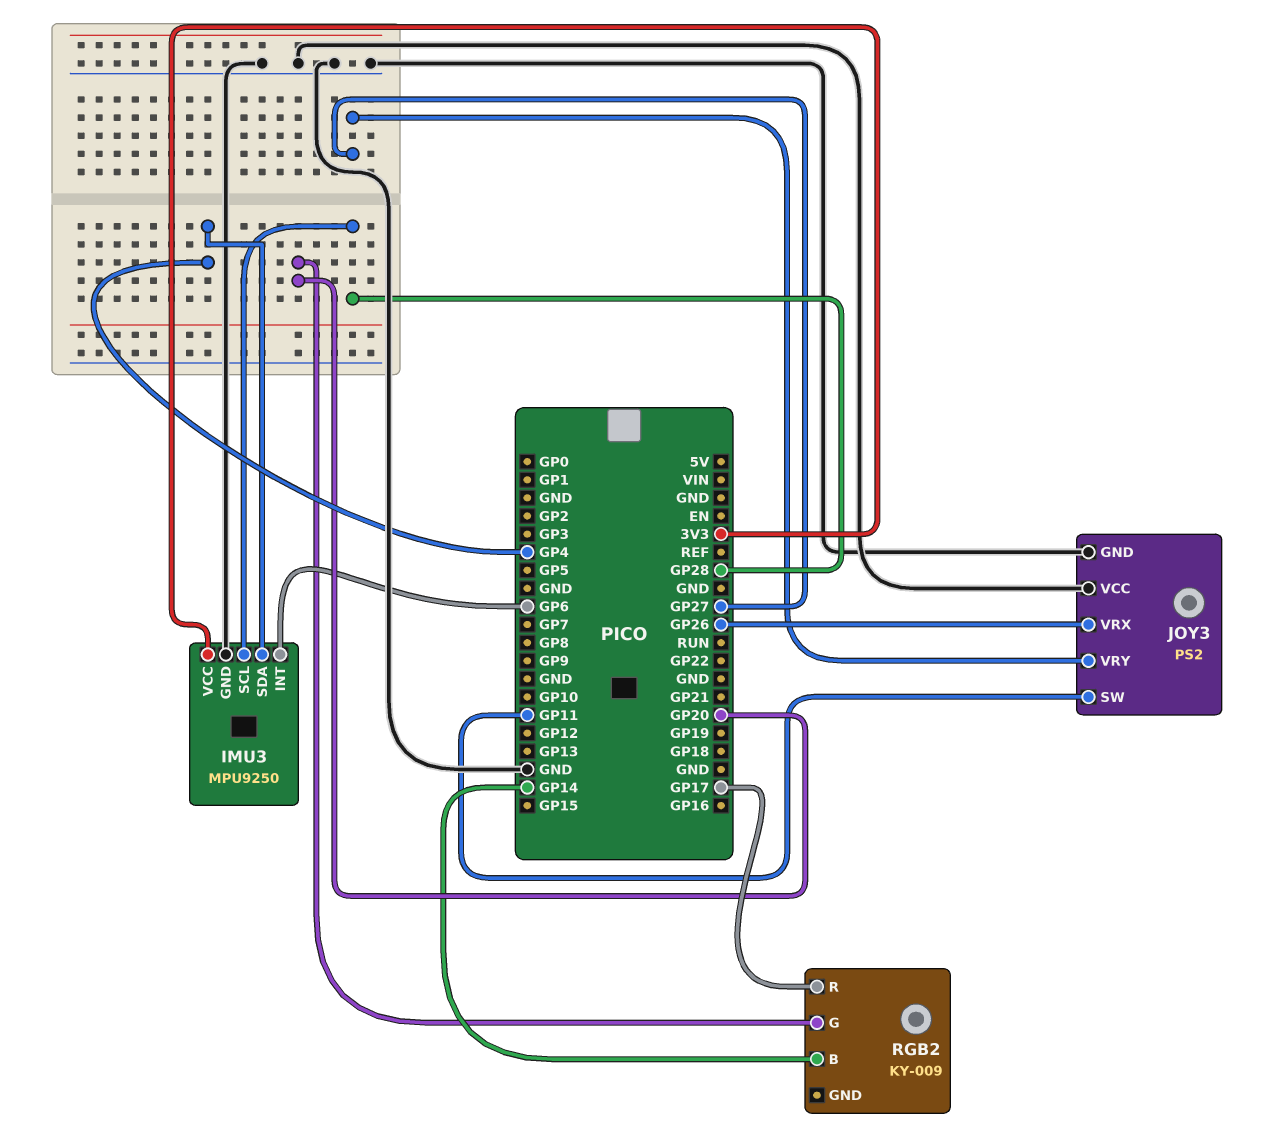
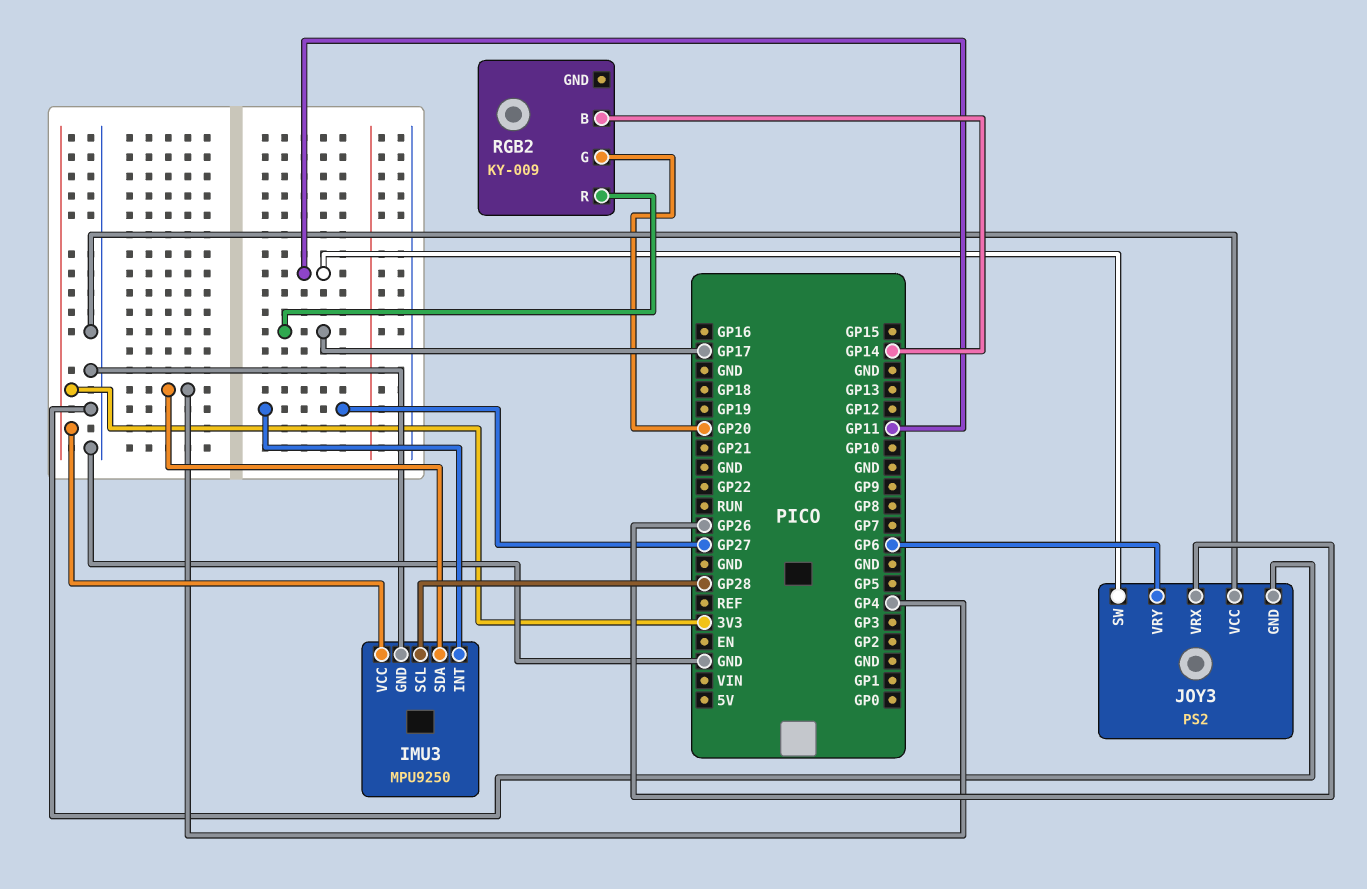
IMU3 pin INT: GP6 -> GP27
JOY3 pin VRY: GP27 -> GP6

